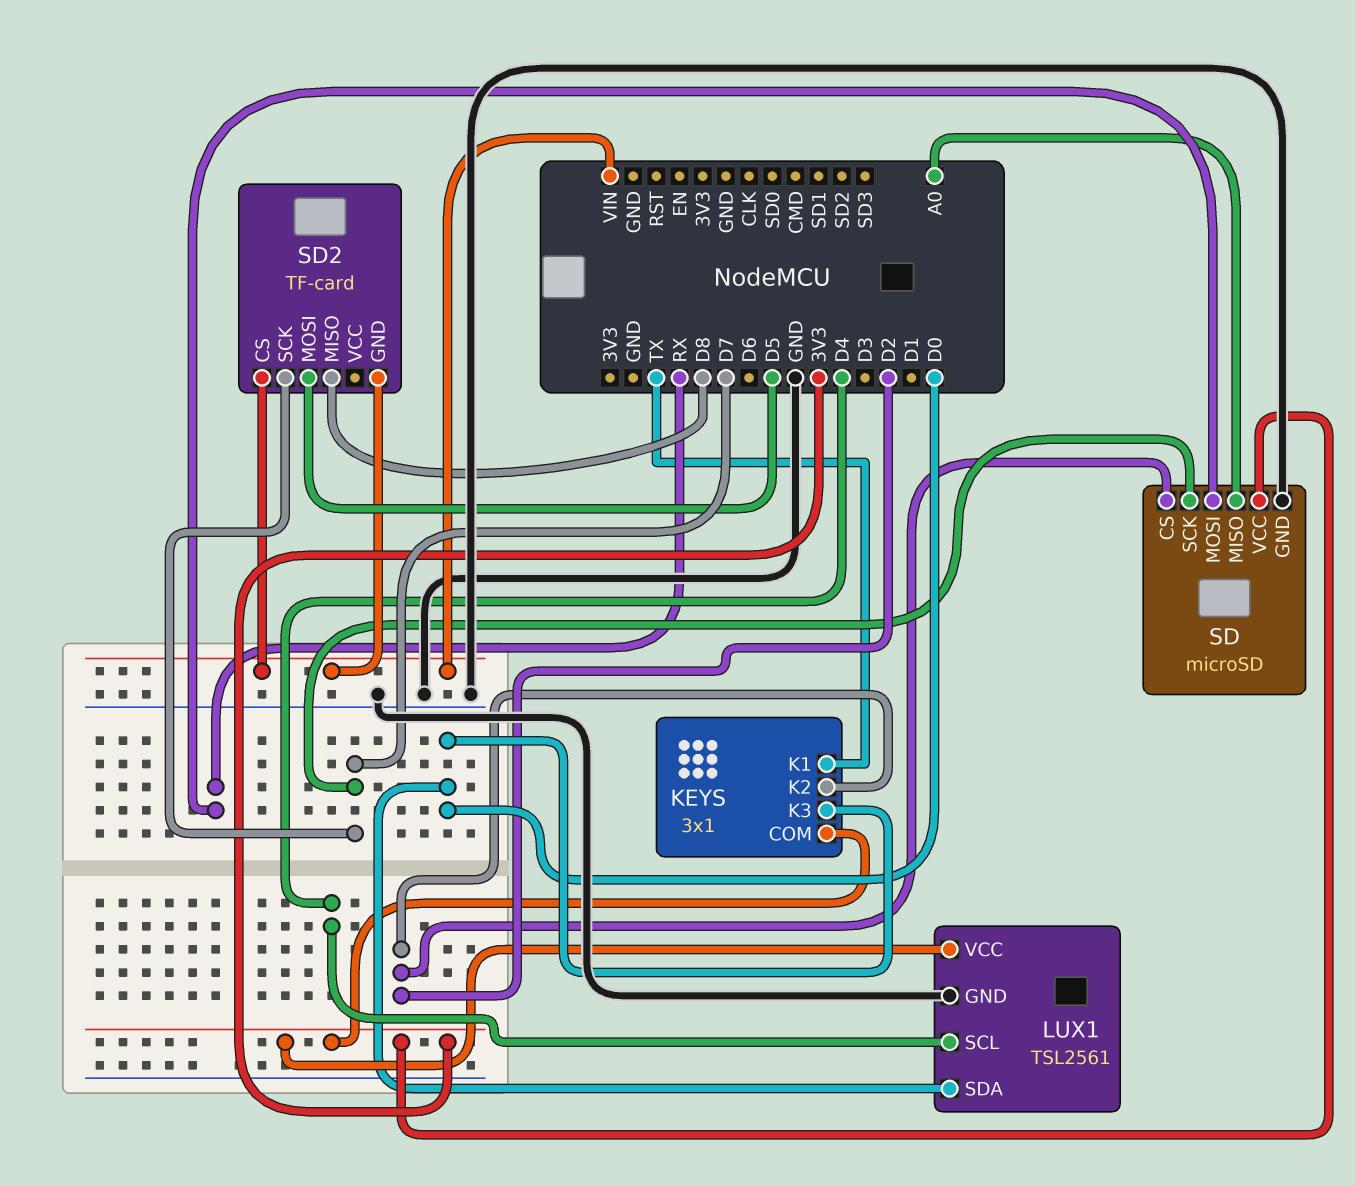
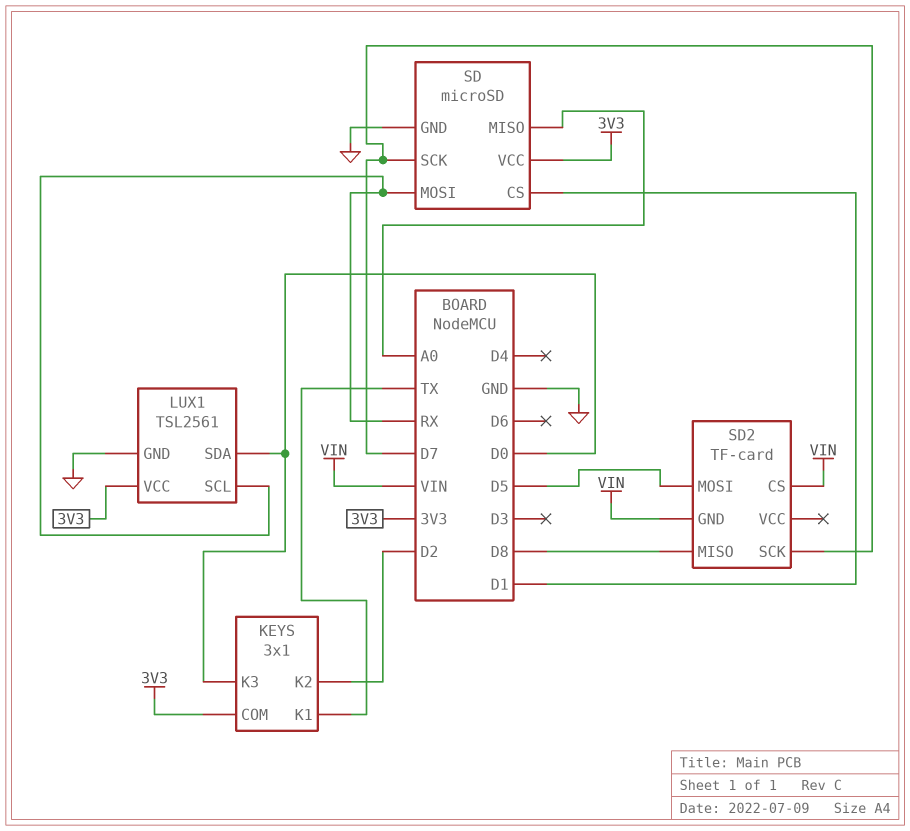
LUX1 pin SCL: D4 -> RX
SD pin CS: D2 -> D1

